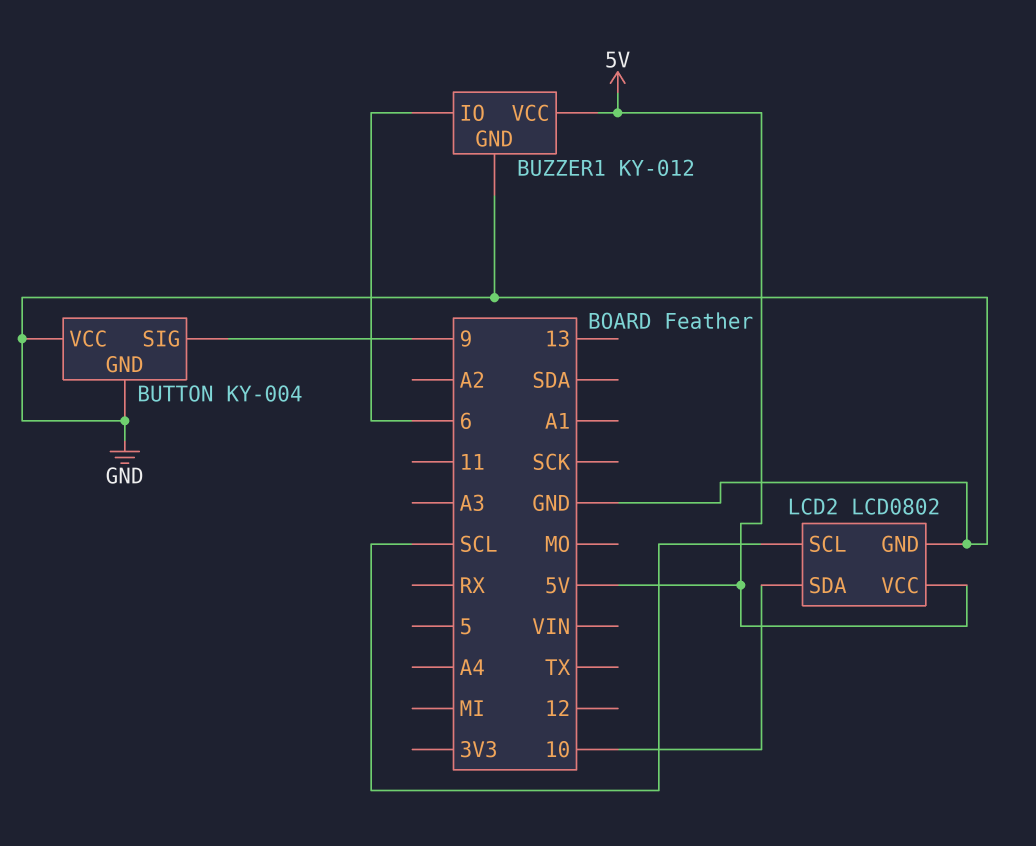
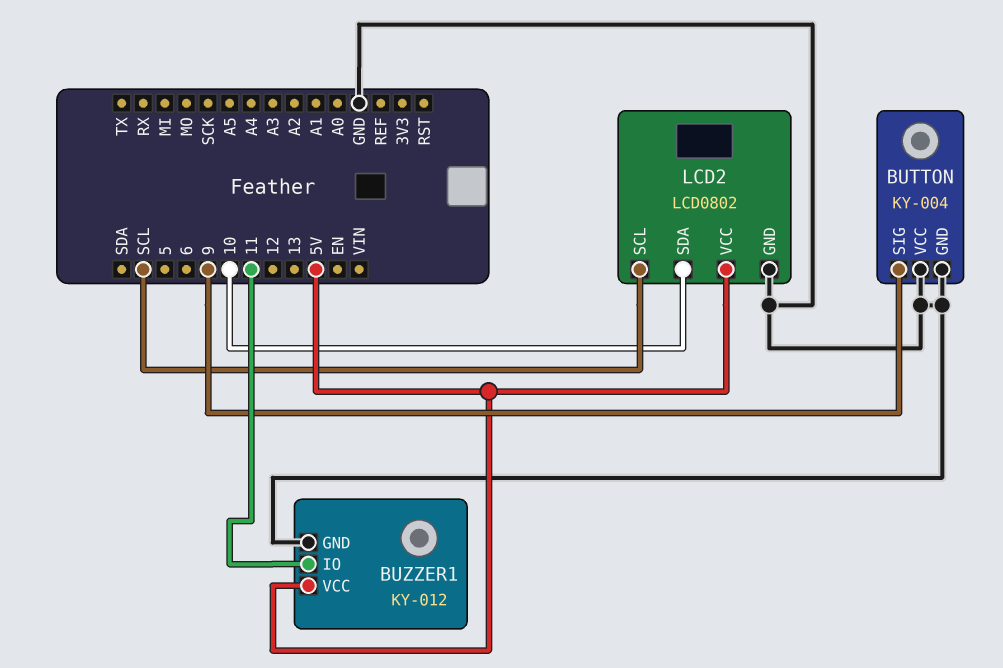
BUZZER1 pin IO: 6 -> 11

